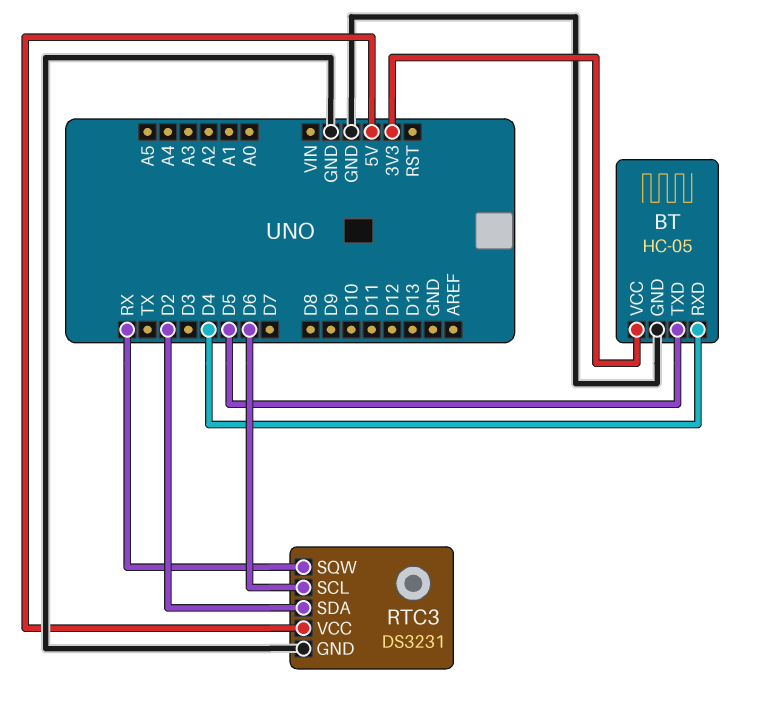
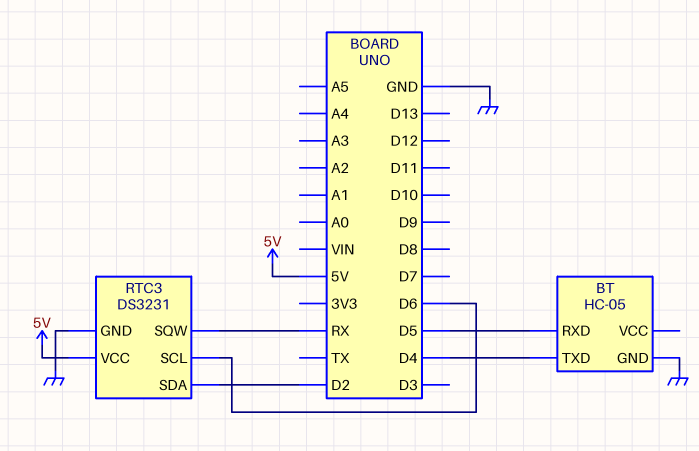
BT pin RXD: D4 -> D5
BT pin TXD: D5 -> D4
BT pin VCC: 3V3 -> none

